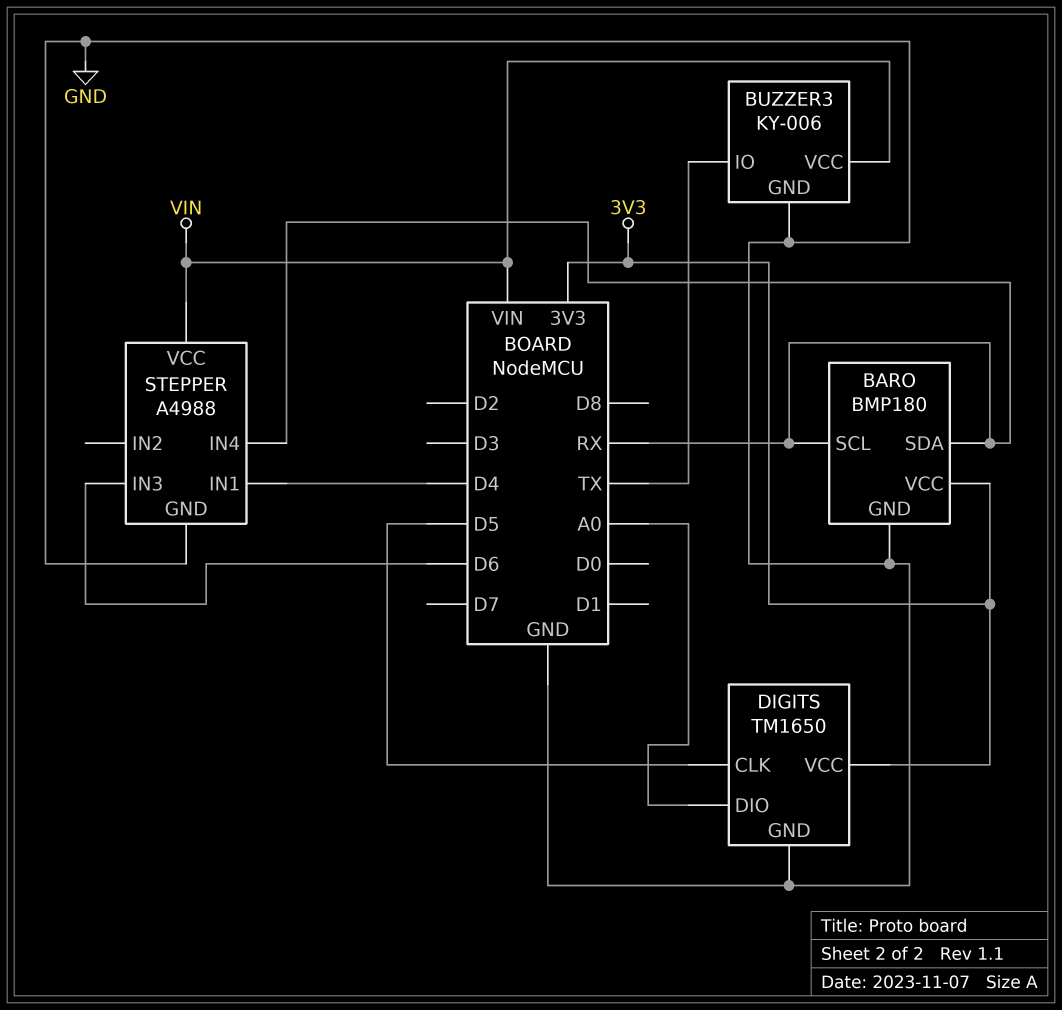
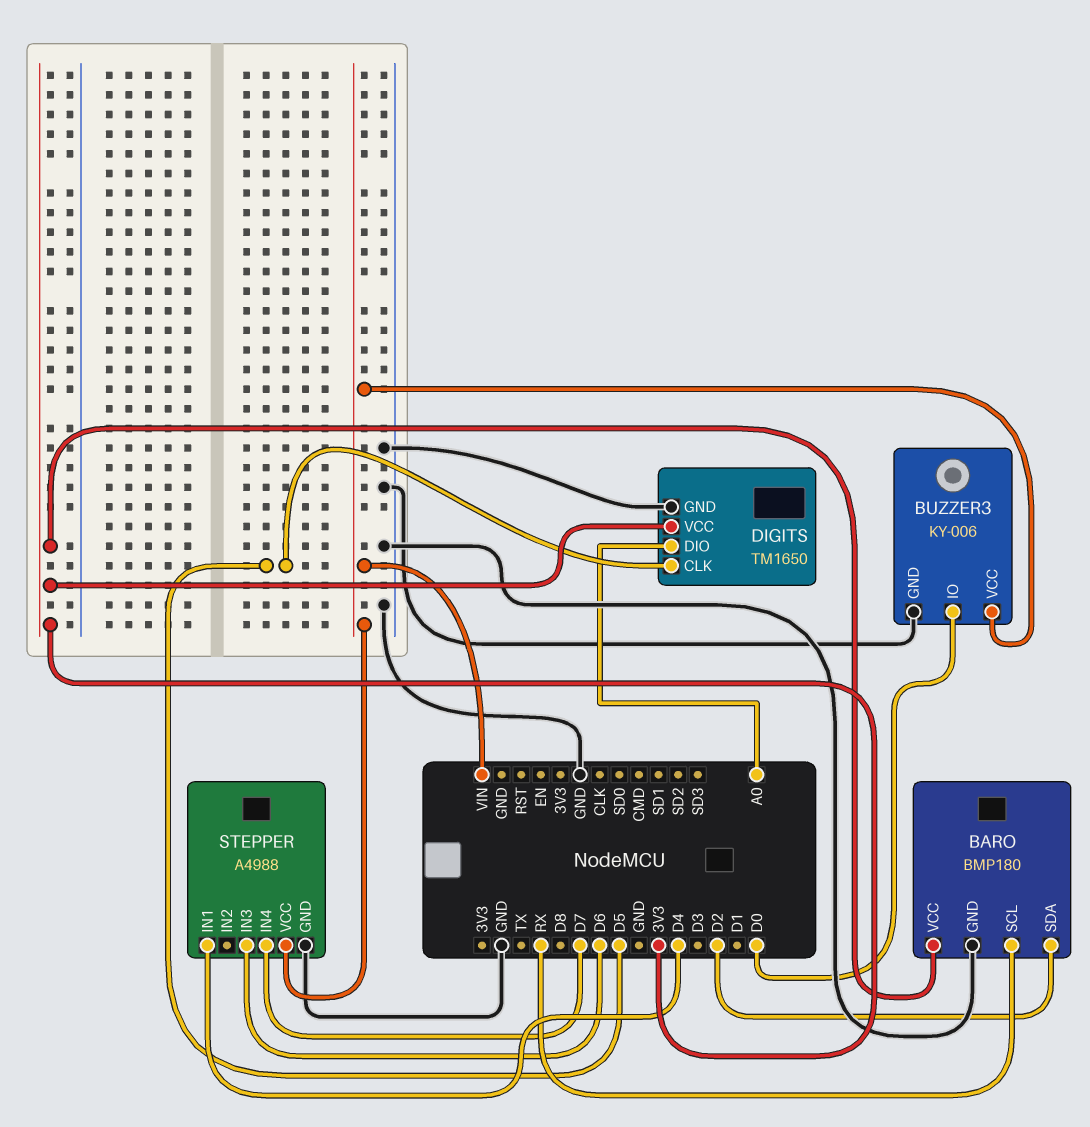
BARO pin SDA: RX -> D2
BUZZER3 pin IO: TX -> D0
STEPPER pin IN4: RX -> D7

